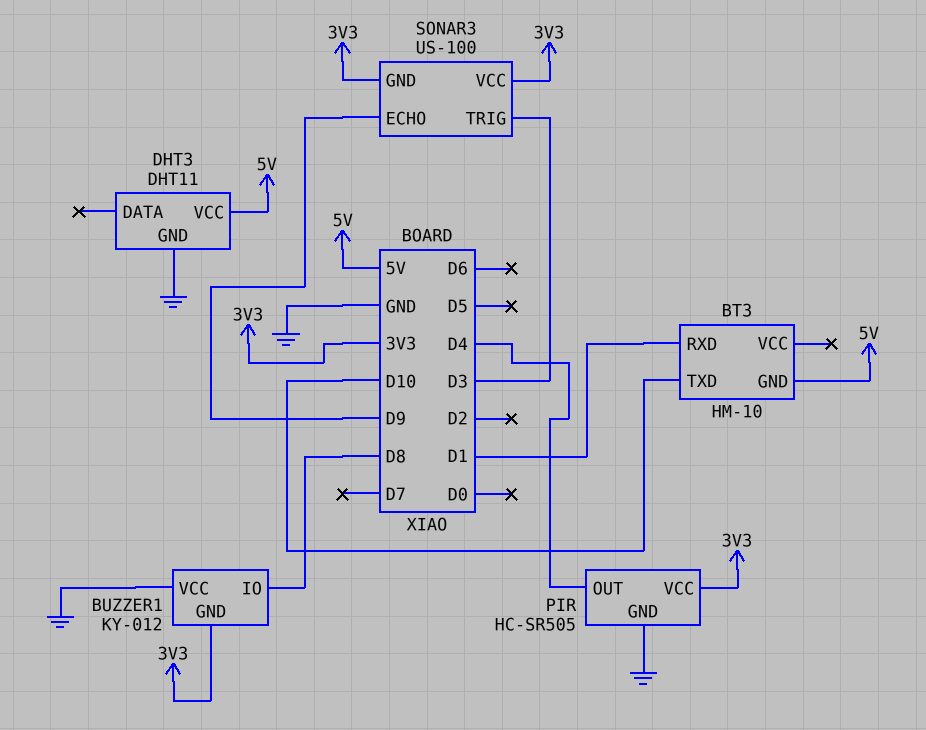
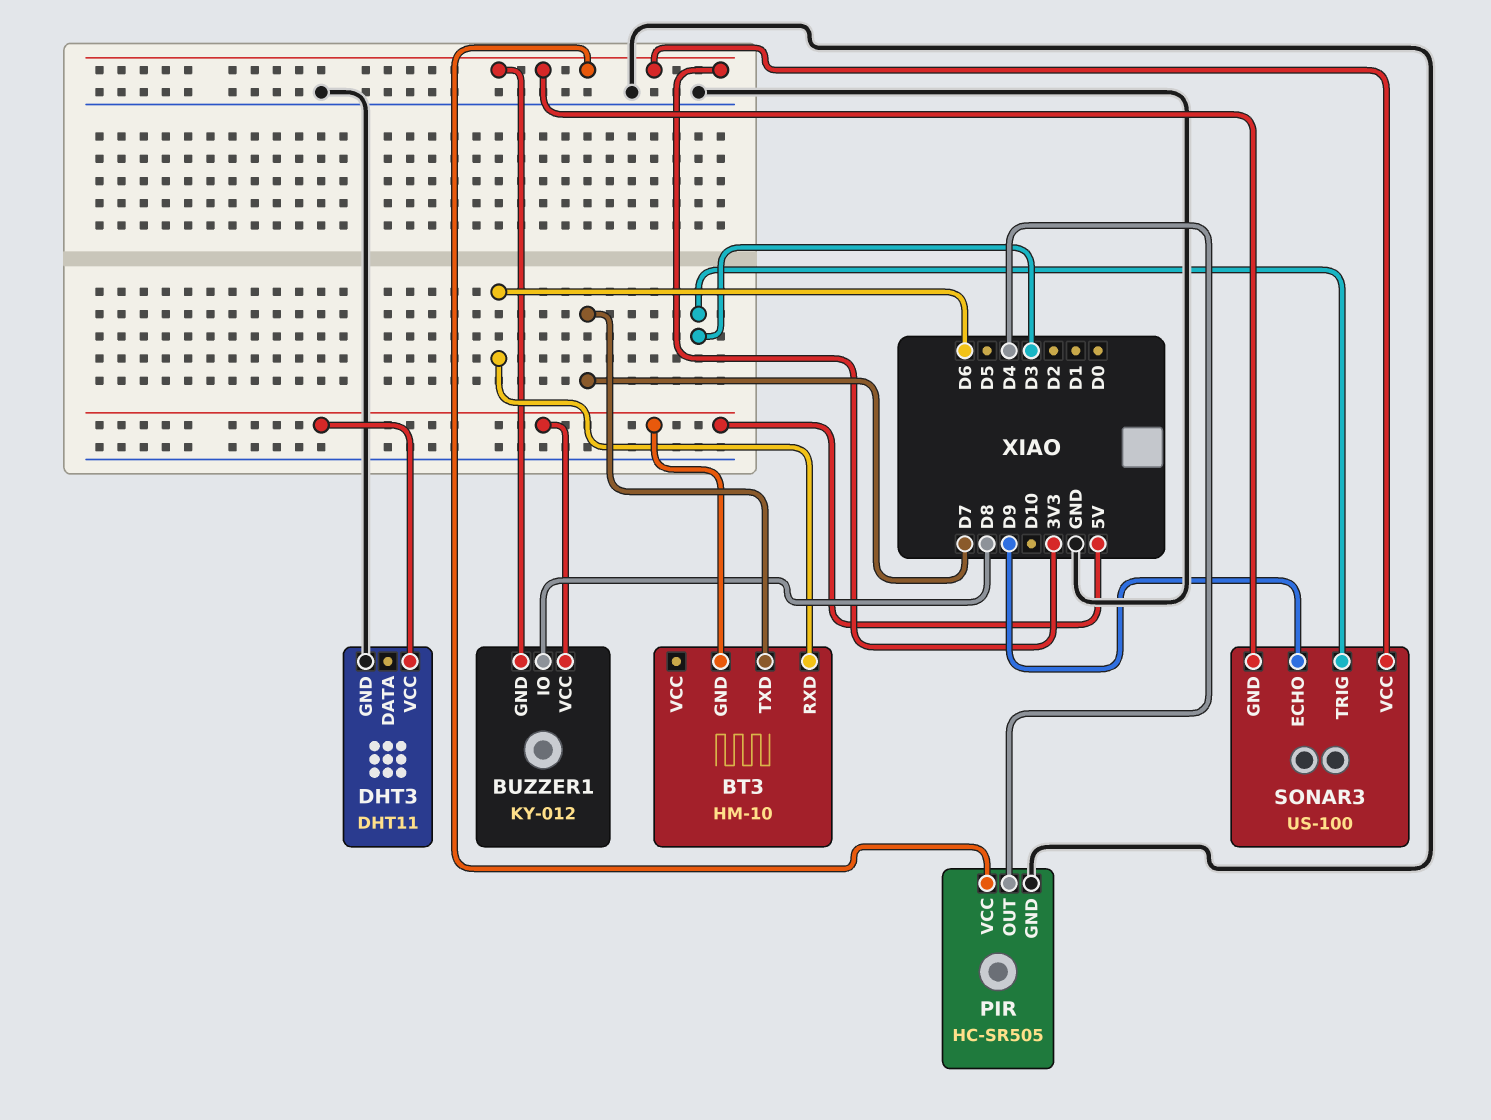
BT3 pin RXD: D1 -> D6
BT3 pin TXD: D10 -> D7
BUZZER1 pin VCC: GND -> 5V

